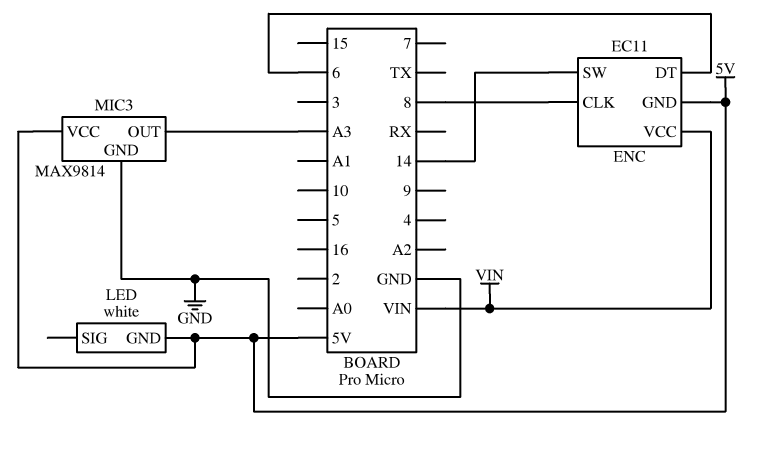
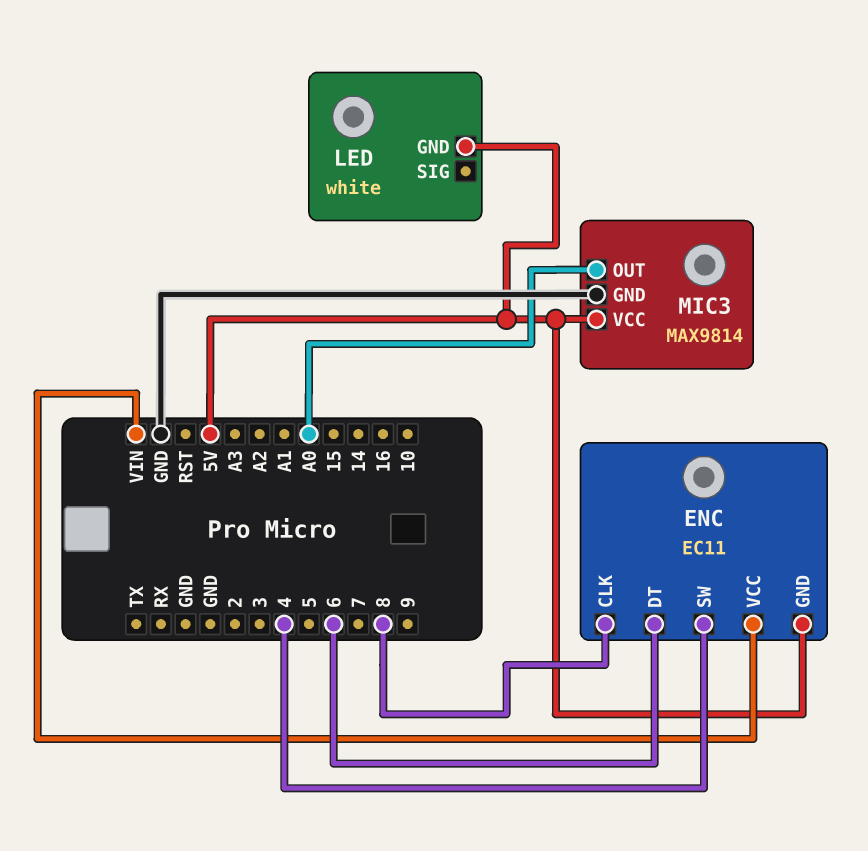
ENC pin SW: 14 -> 4
MIC3 pin OUT: A3 -> A0

